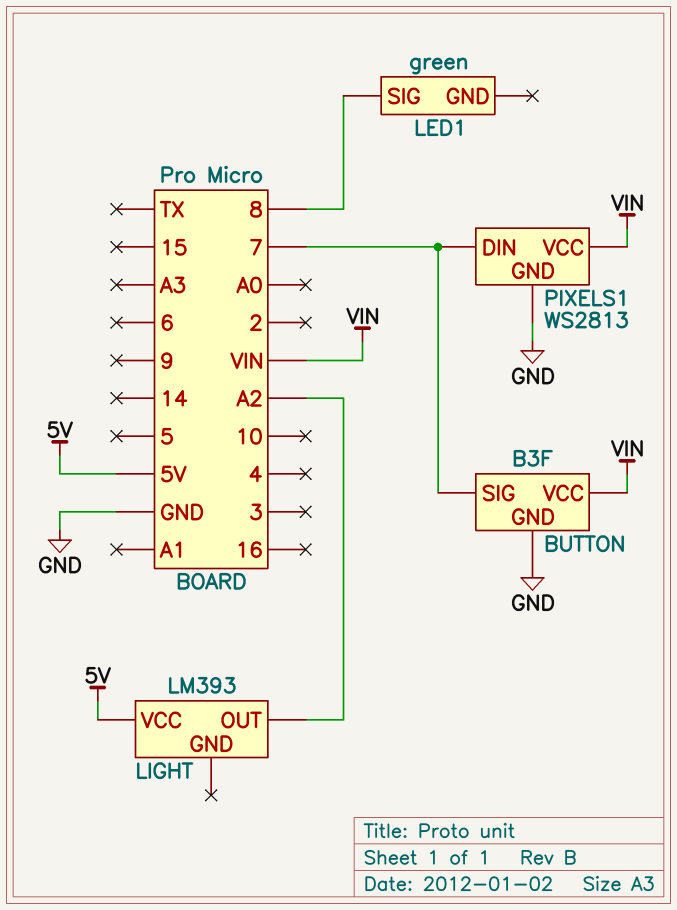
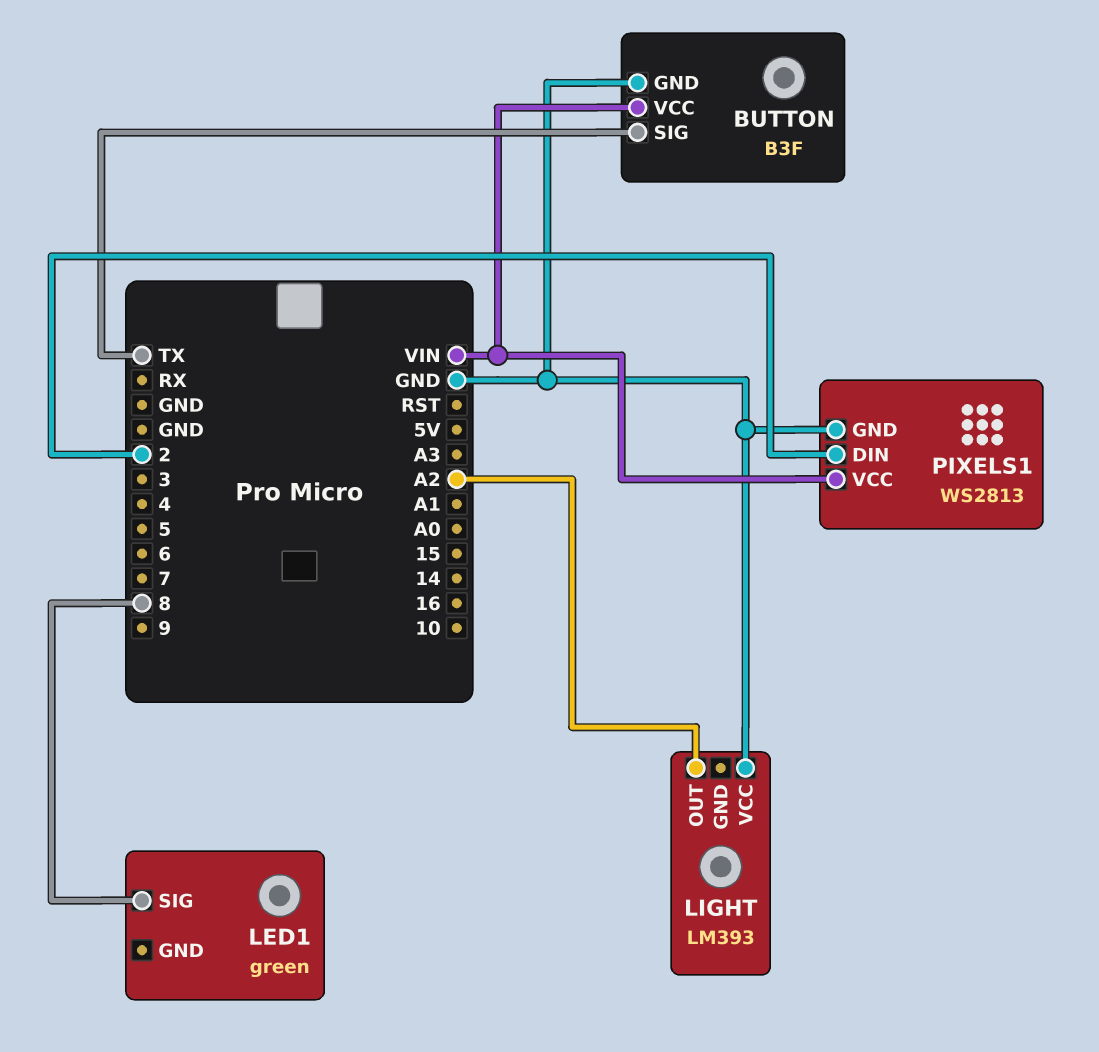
BUTTON pin SIG: 7 -> TX
LIGHT pin VCC: 5V -> GND
PIXELS1 pin DIN: 7 -> 2

